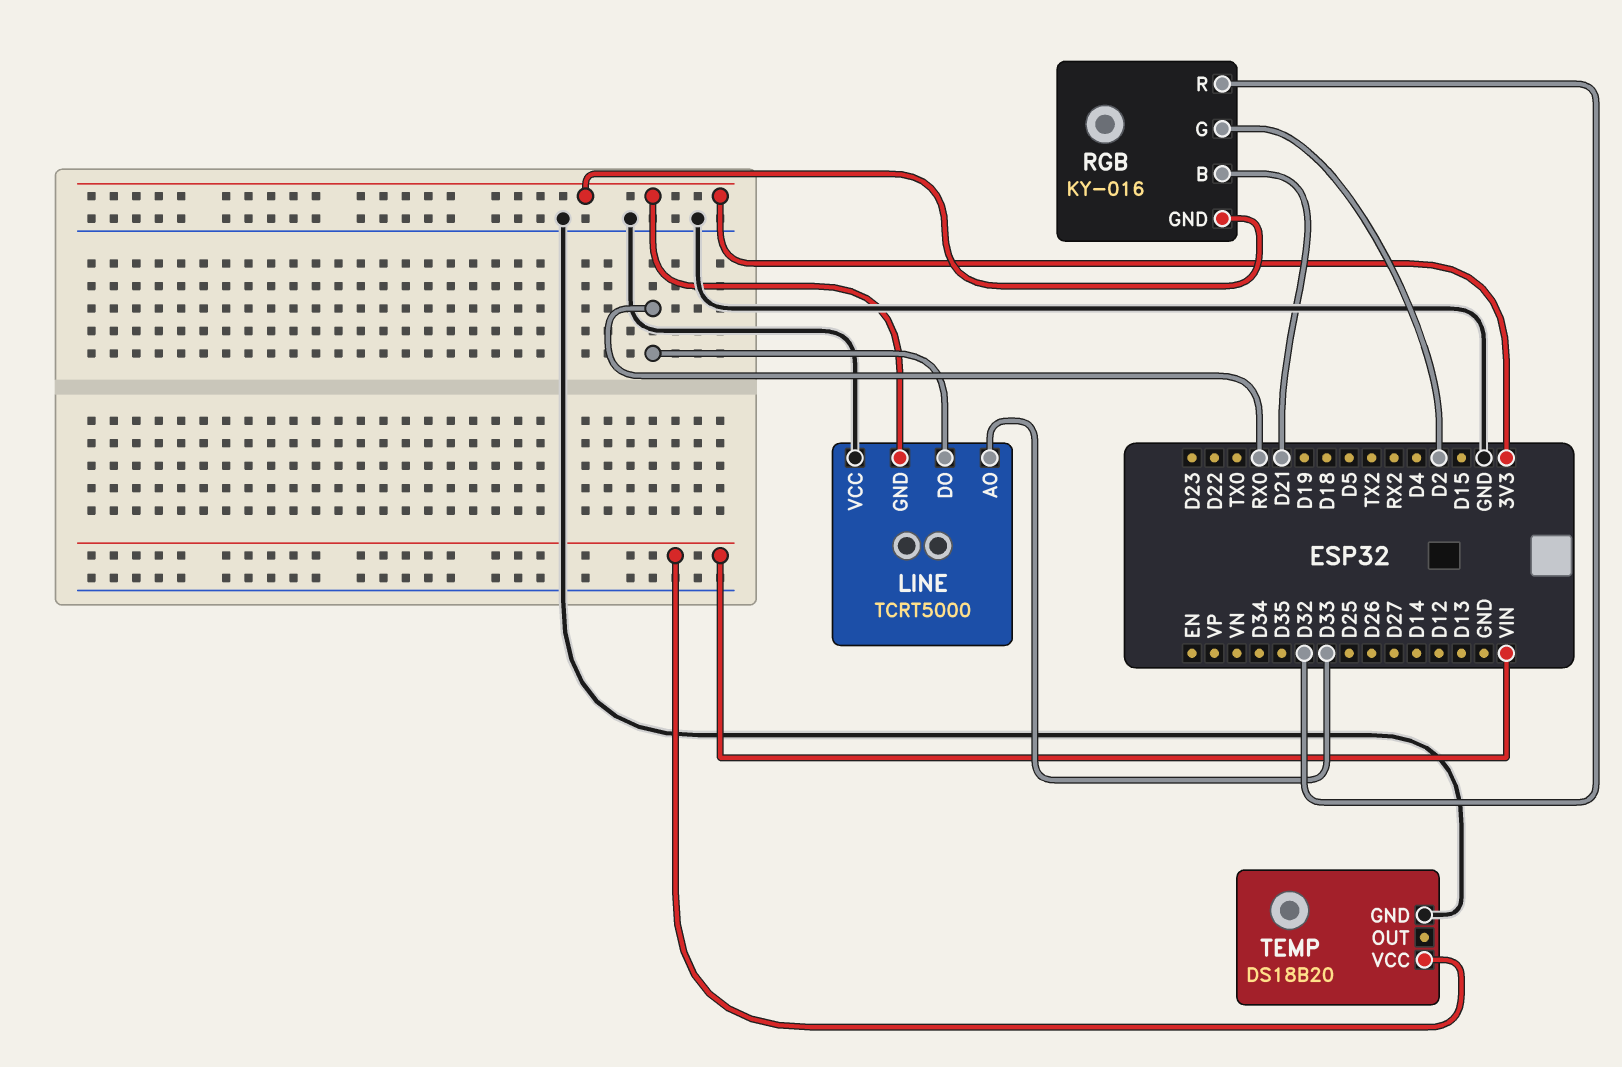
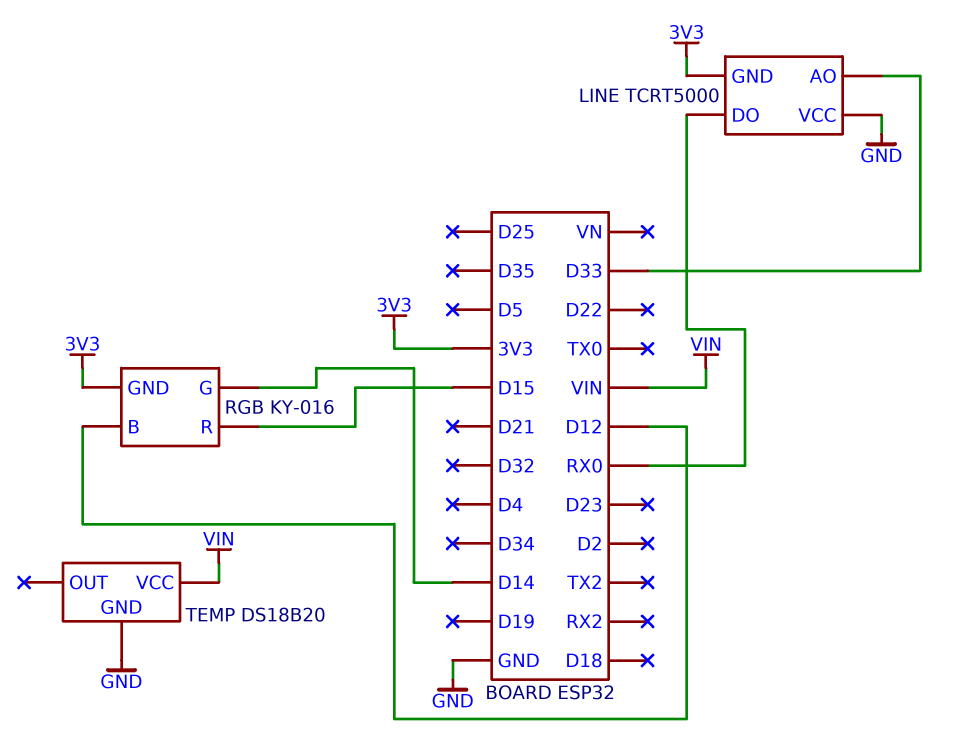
RGB pin B: D21 -> D12
RGB pin G: D2 -> D14
RGB pin R: D32 -> D15

